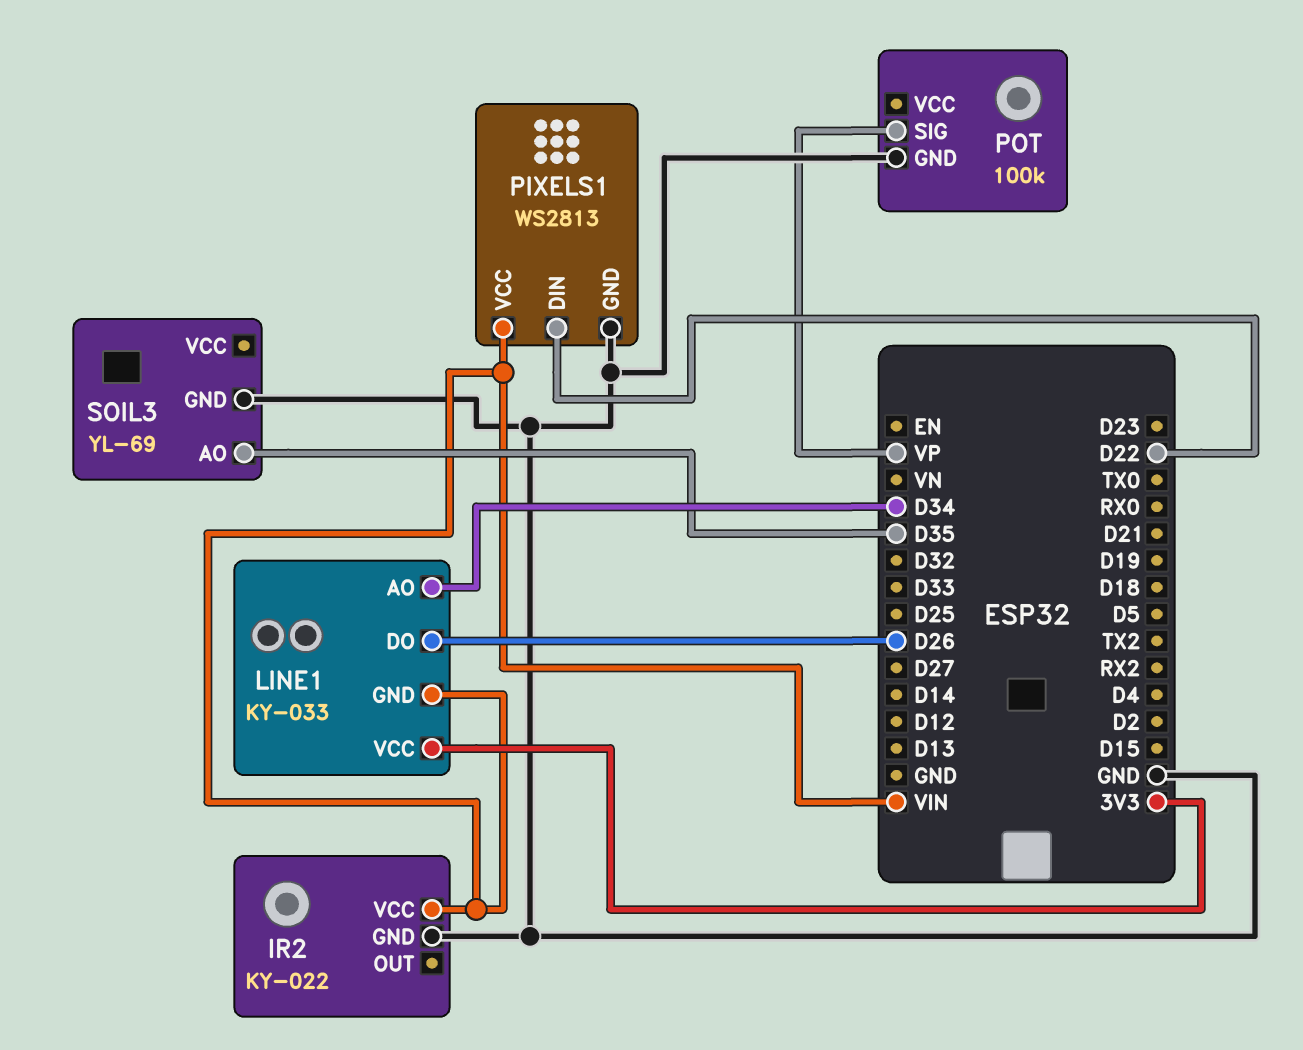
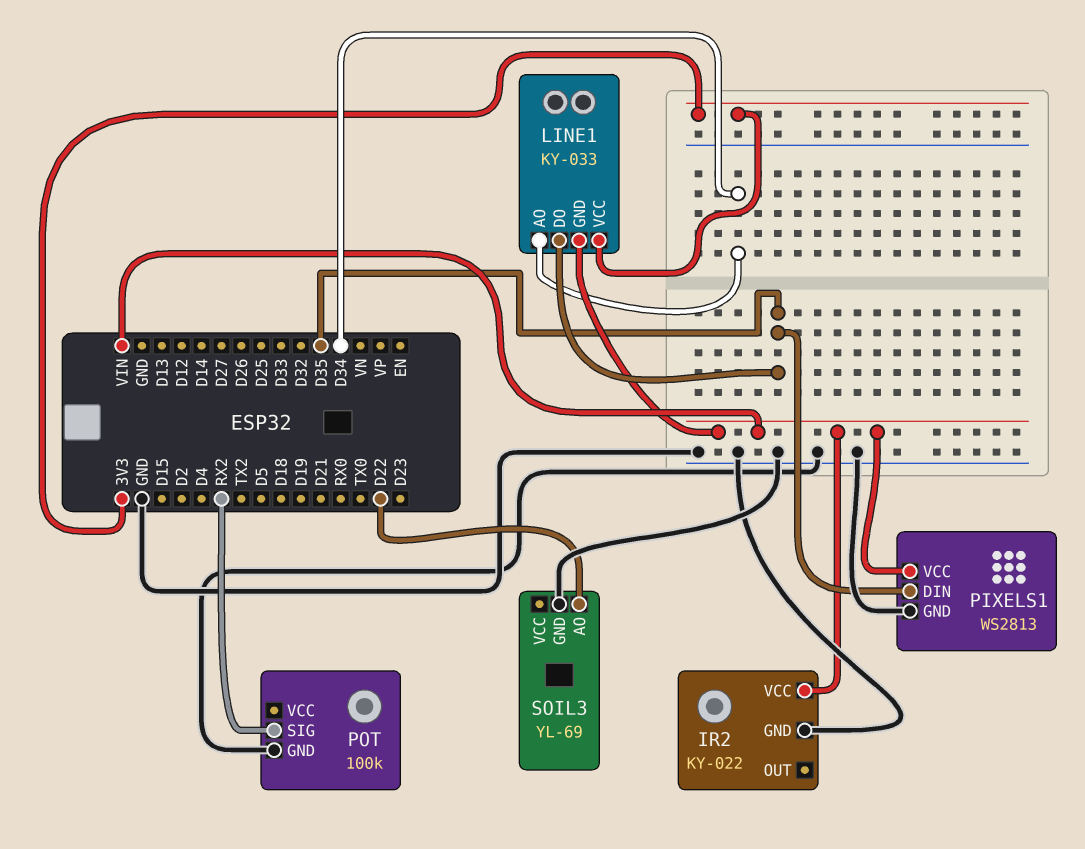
LINE1 pin DO: D26 -> D35
PIXELS1 pin DIN: D22 -> D35
POT pin SIG: VP -> RX2
SOIL3 pin AO: D35 -> D22

